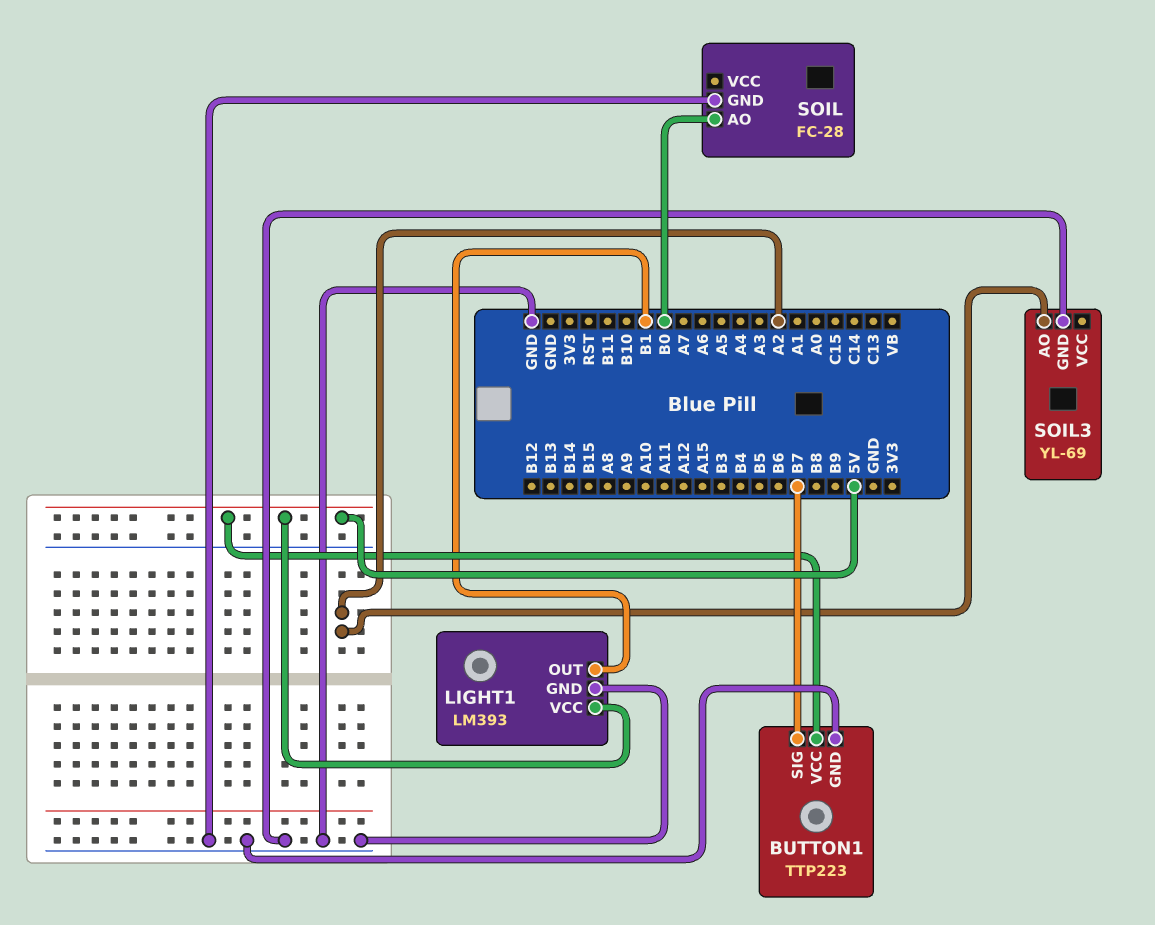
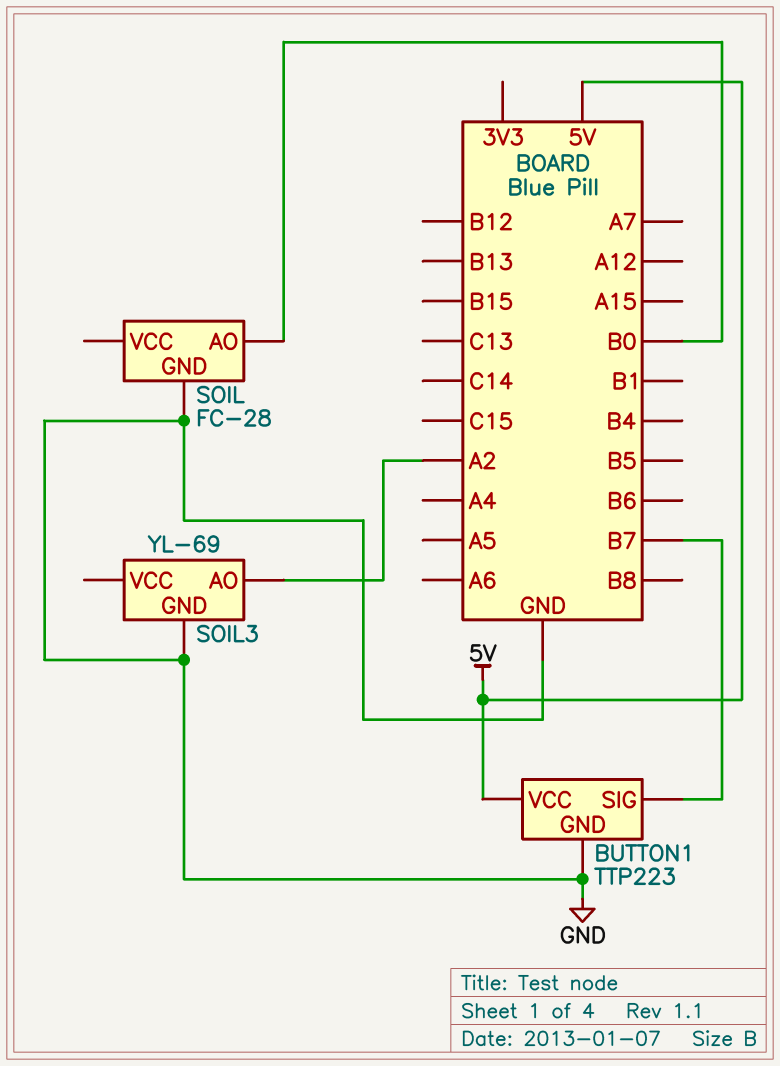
LIGHT1: LM393 -> none
LIGHT1 pin GND: GND -> none
LIGHT1 pin OUT: B1 -> none
LIGHT1 pin VCC: 5V -> none

